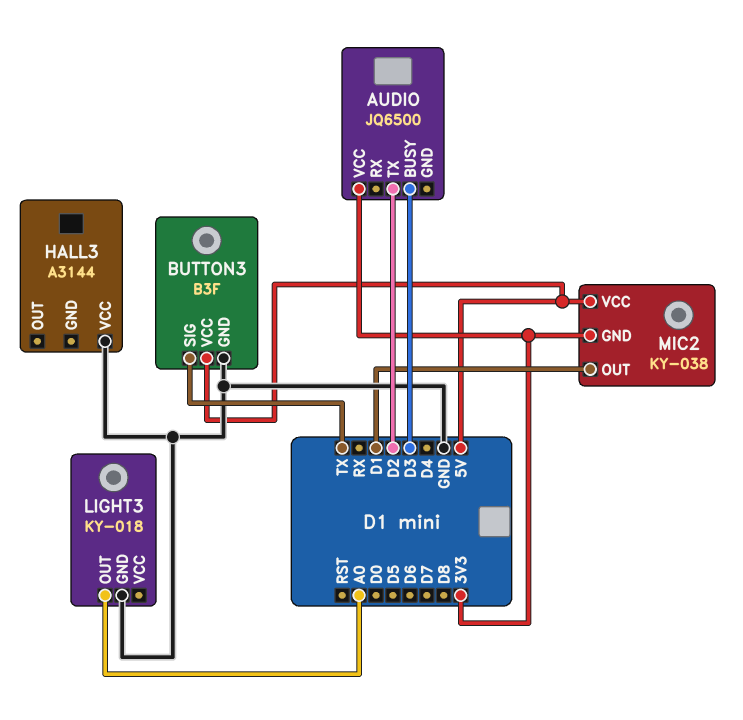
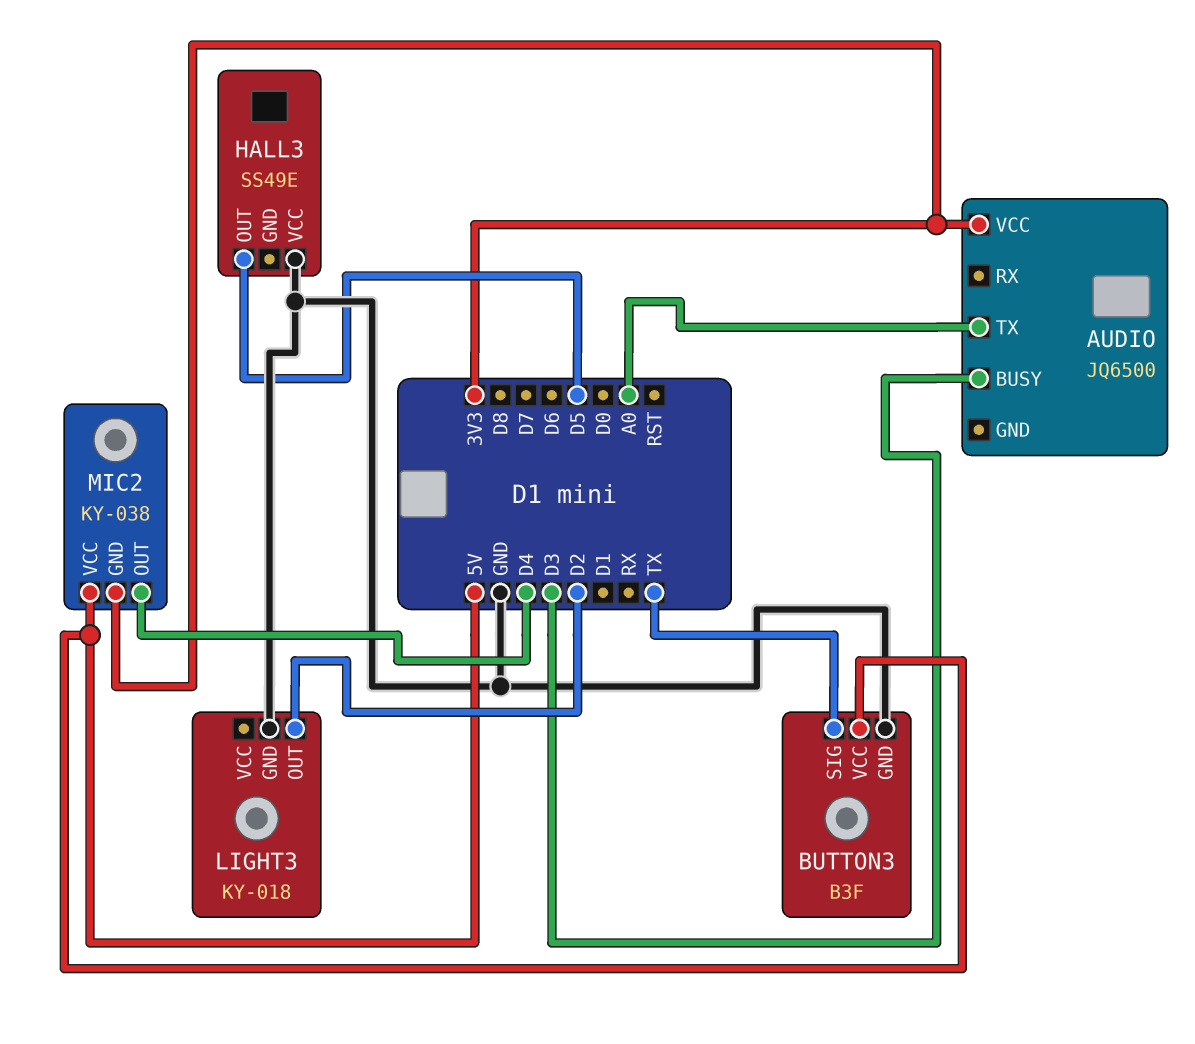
AUDIO pin TX: D2 -> A0
HALL3: A3144 -> SS49E
HALL3 pin OUT: none -> D5
LIGHT3 pin OUT: A0 -> D2
MIC2 pin OUT: D1 -> D4

